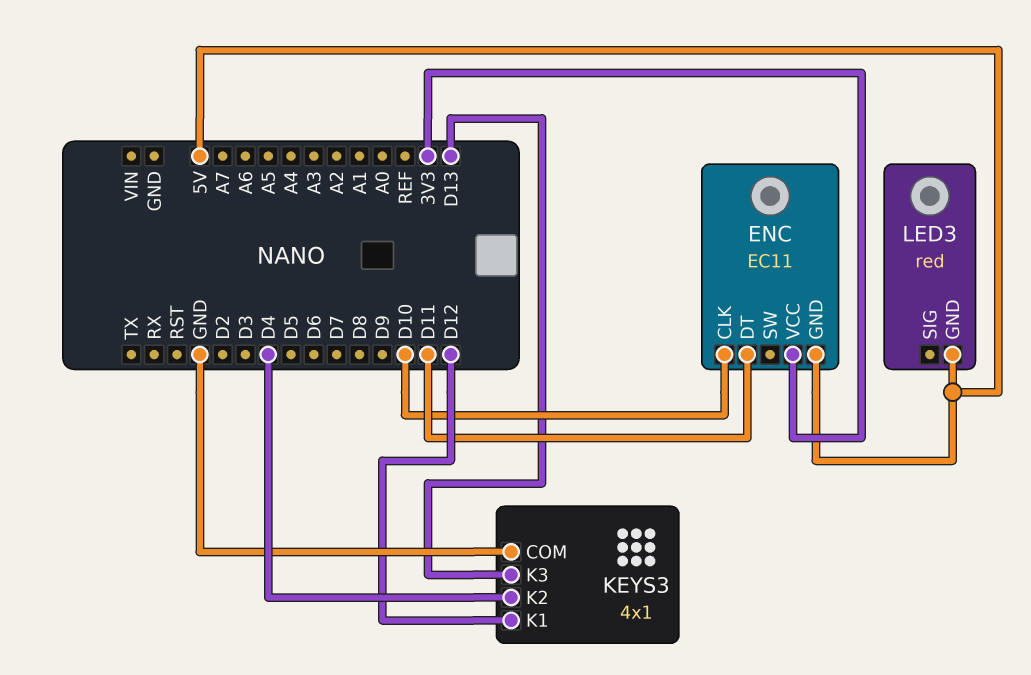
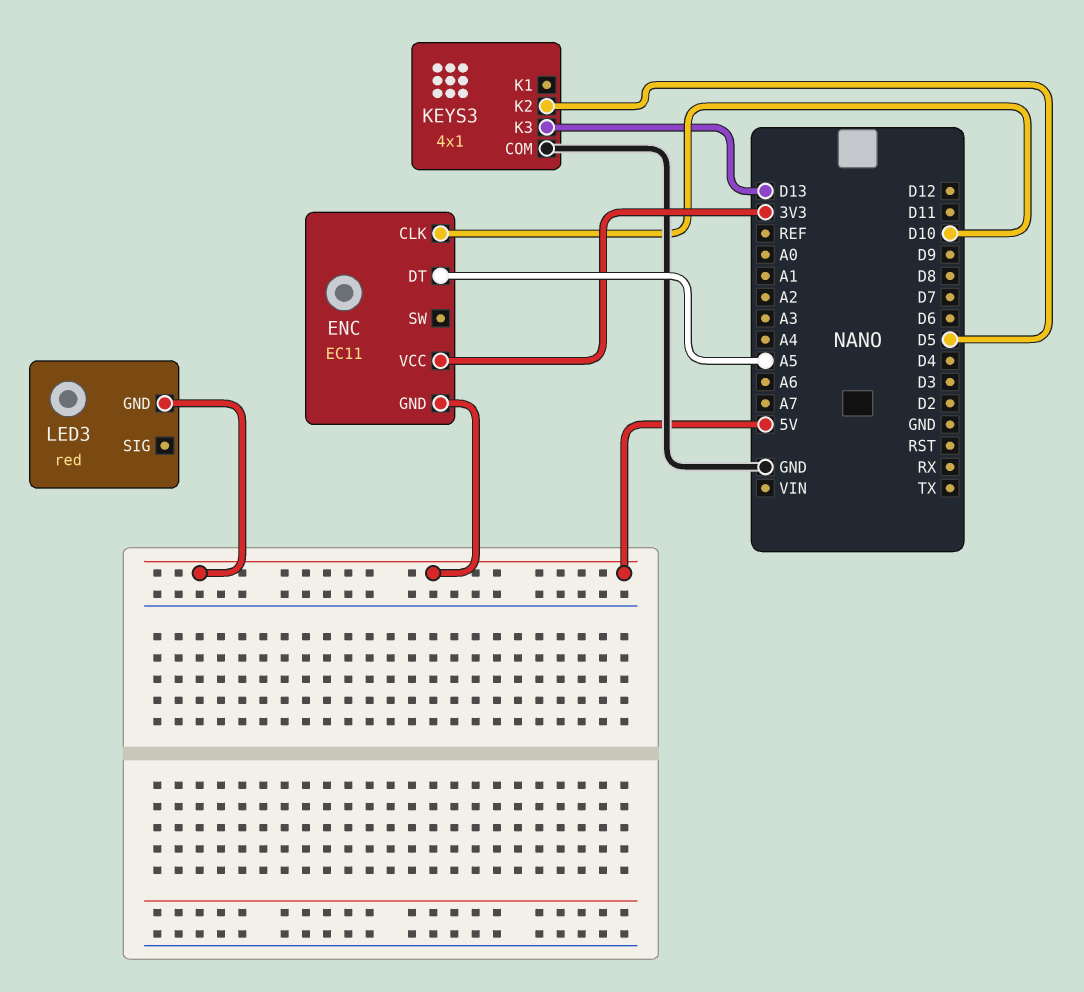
ENC pin DT: D11 -> A5
KEYS3 pin K1: D12 -> none
KEYS3 pin K2: D4 -> D5

